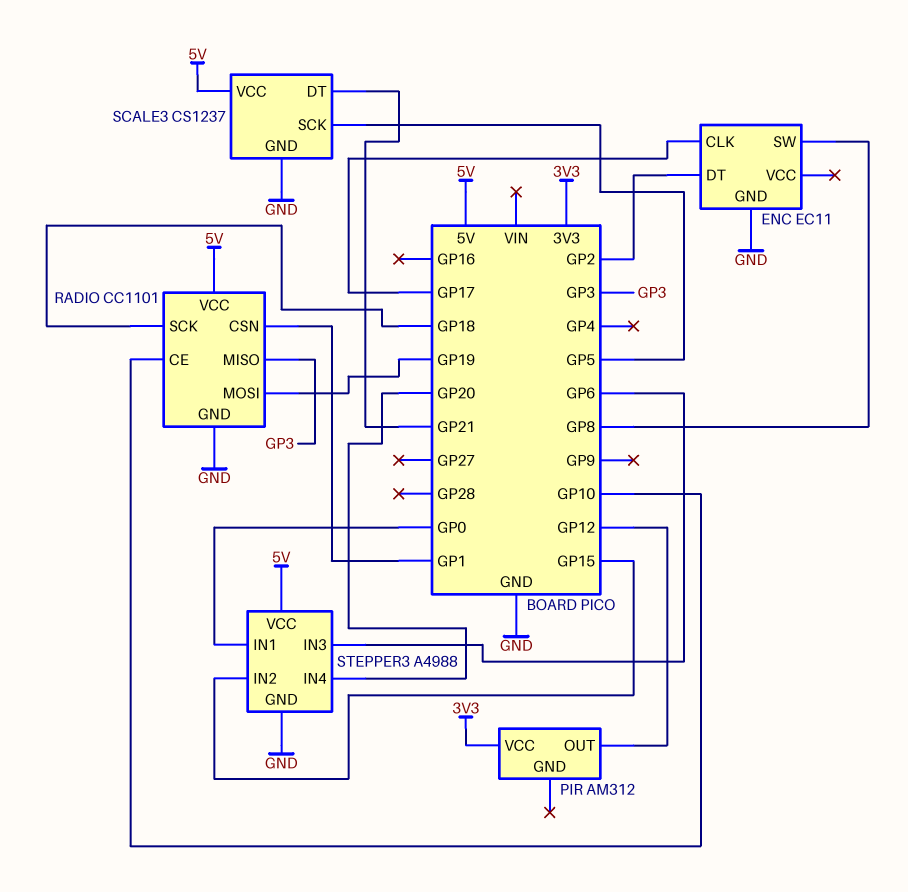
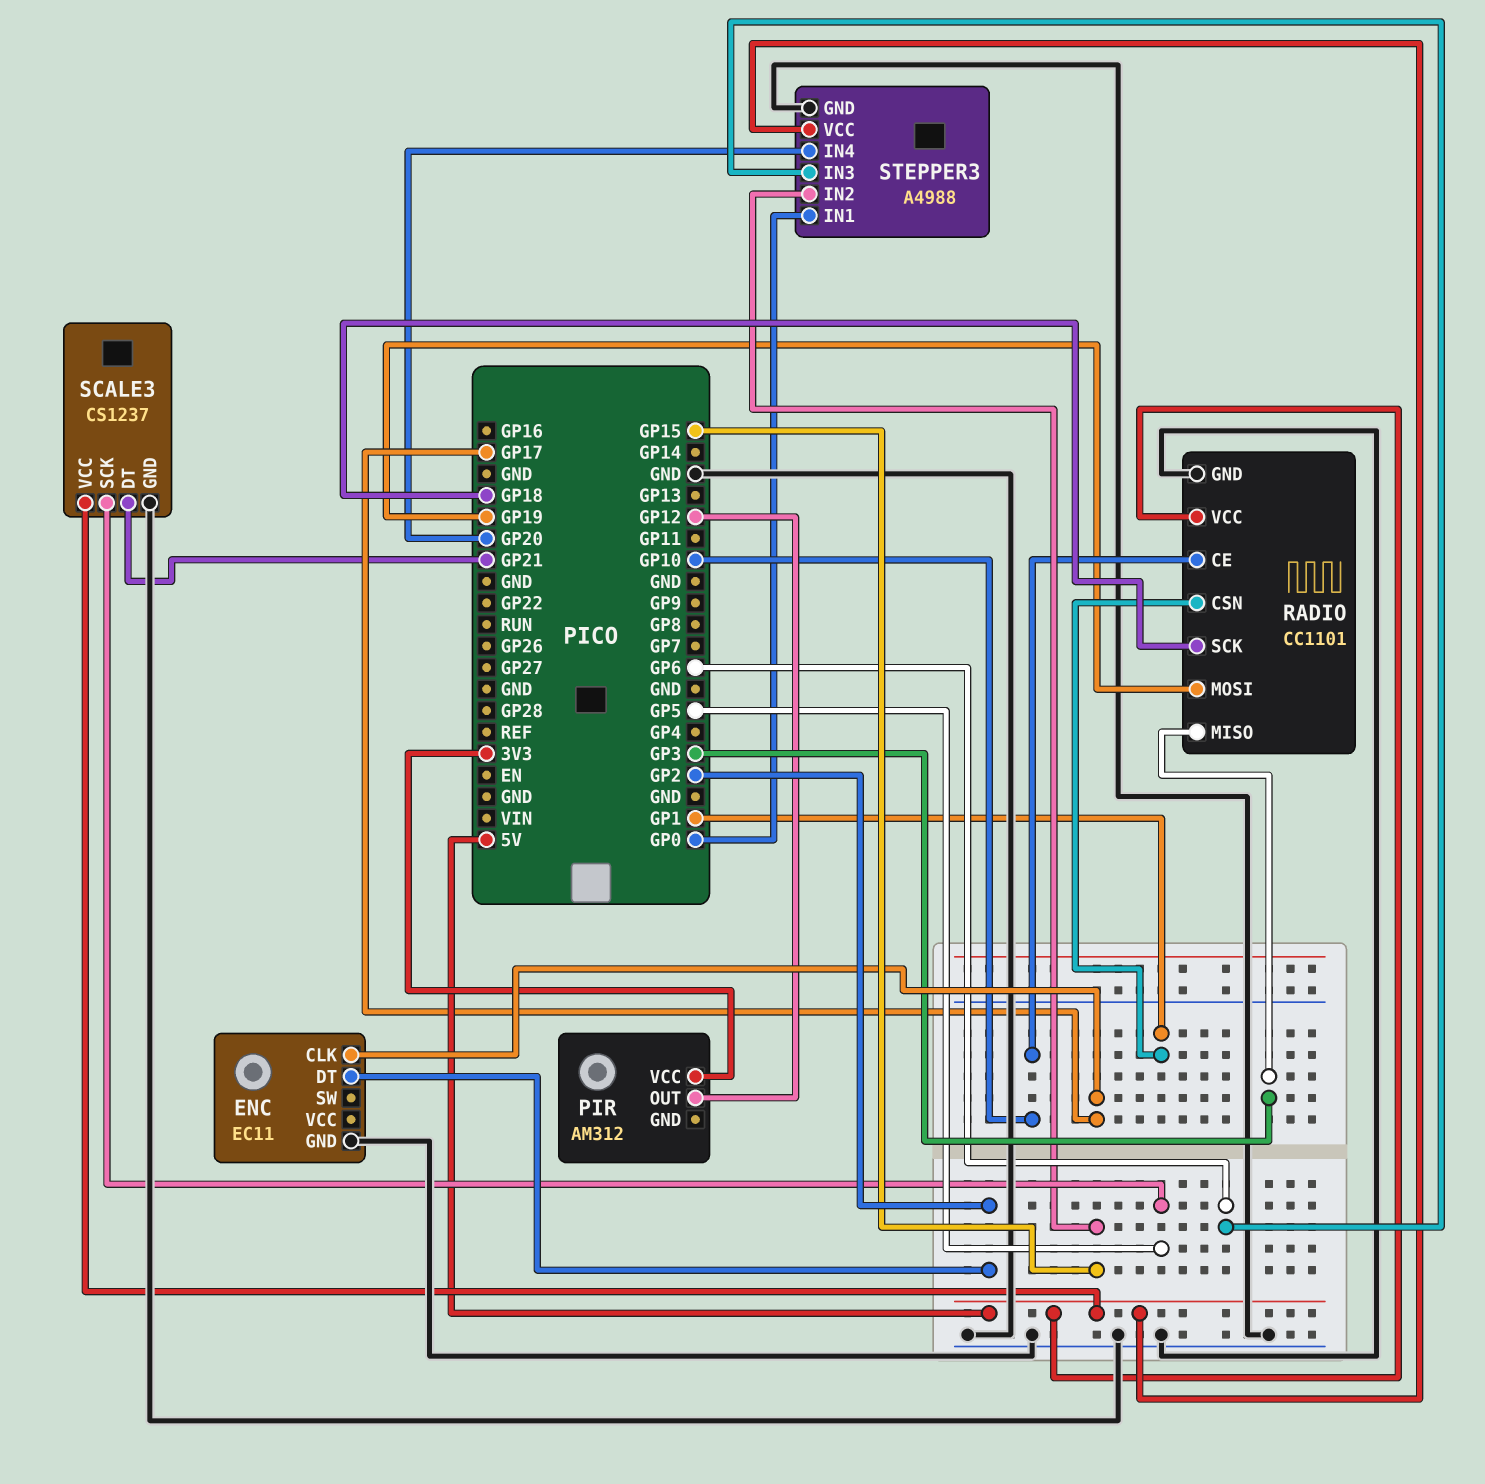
ENC pin SW: GP8 -> none

